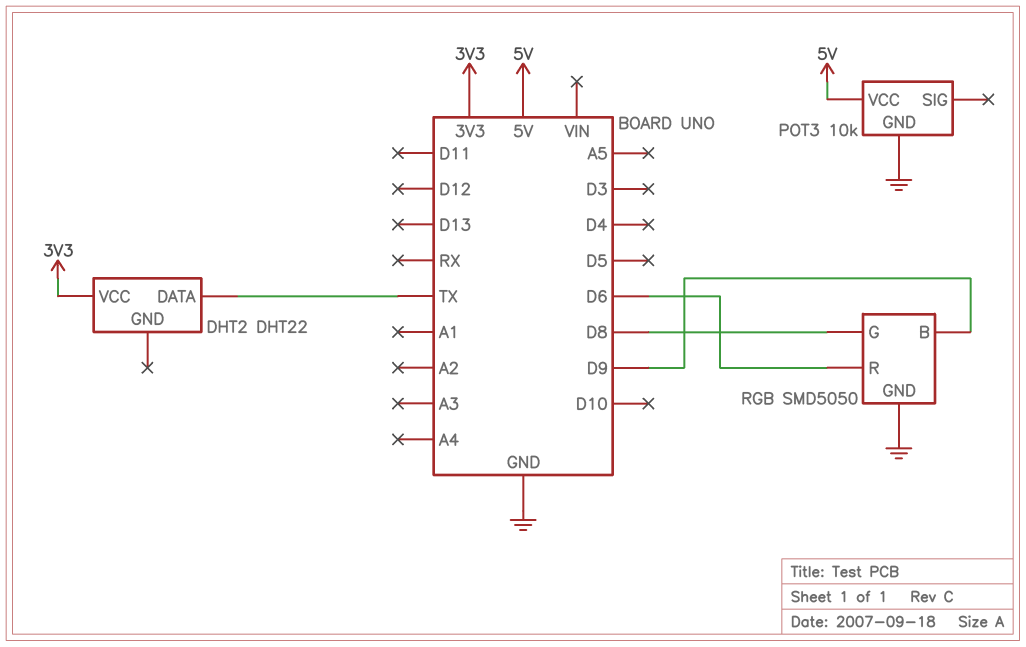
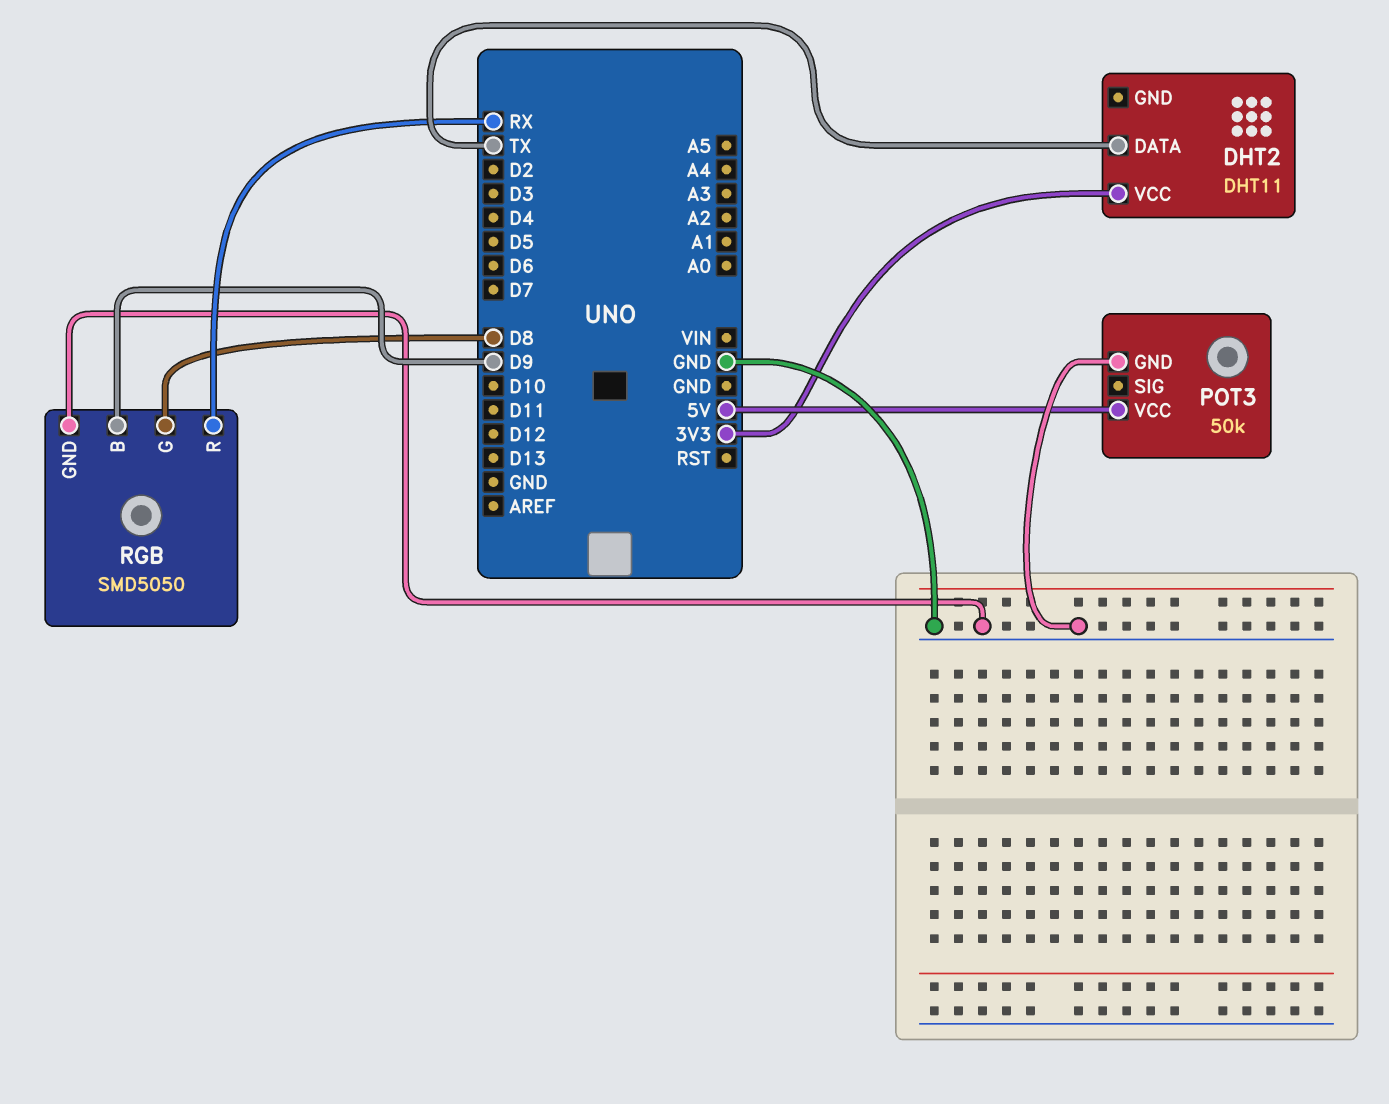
DHT2: DHT22 -> DHT11
POT3: 10k -> 50k
RGB pin R: D6 -> RX

